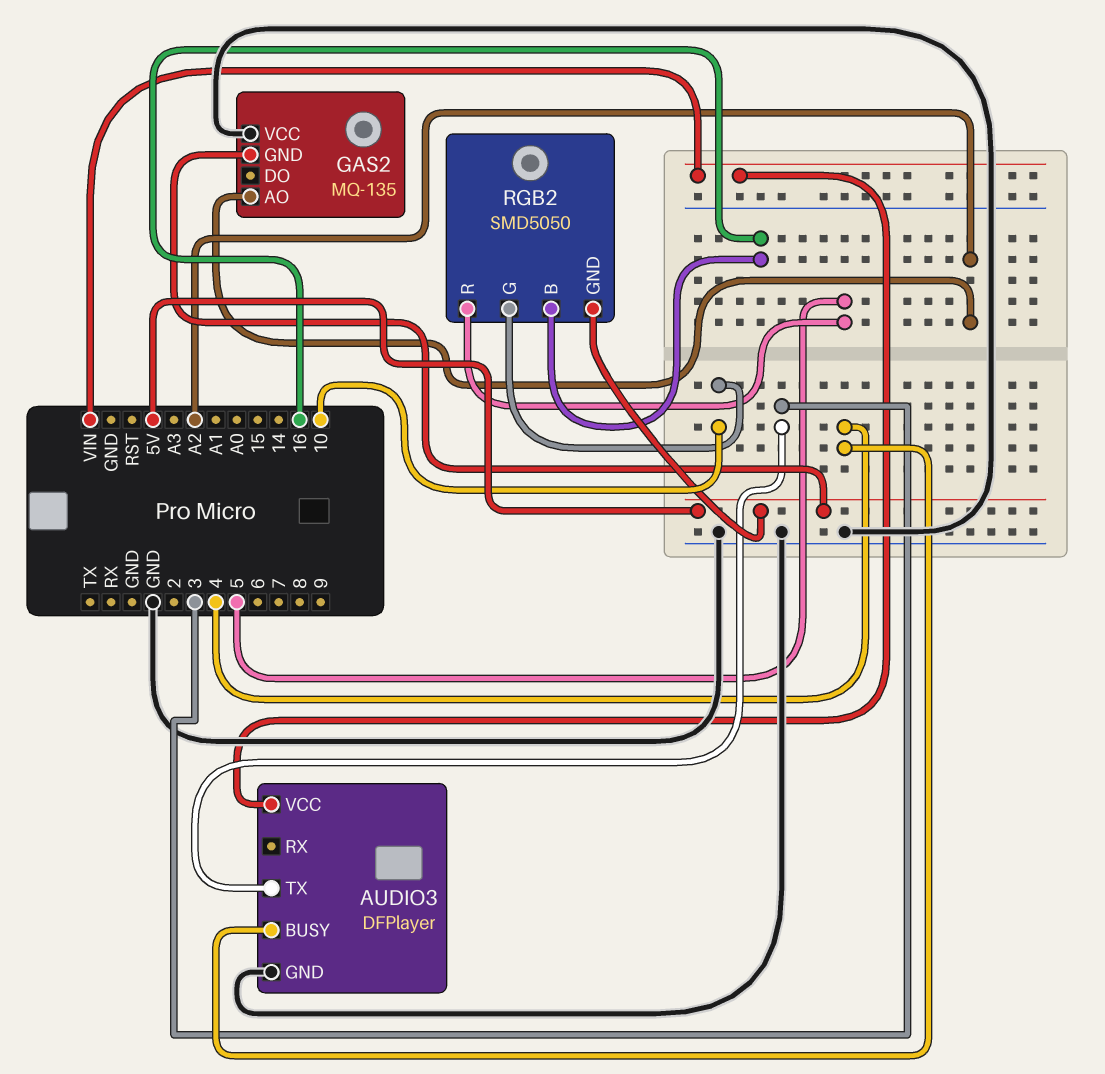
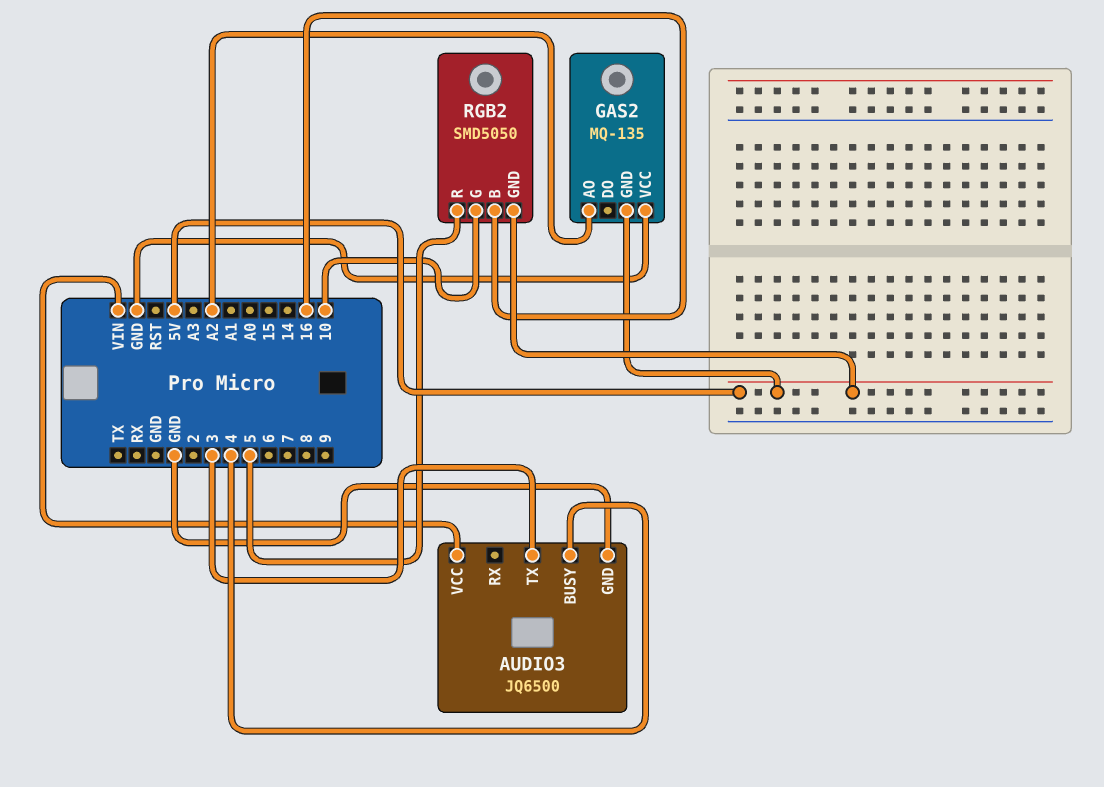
AUDIO3: DFPlayer -> JQ6500

